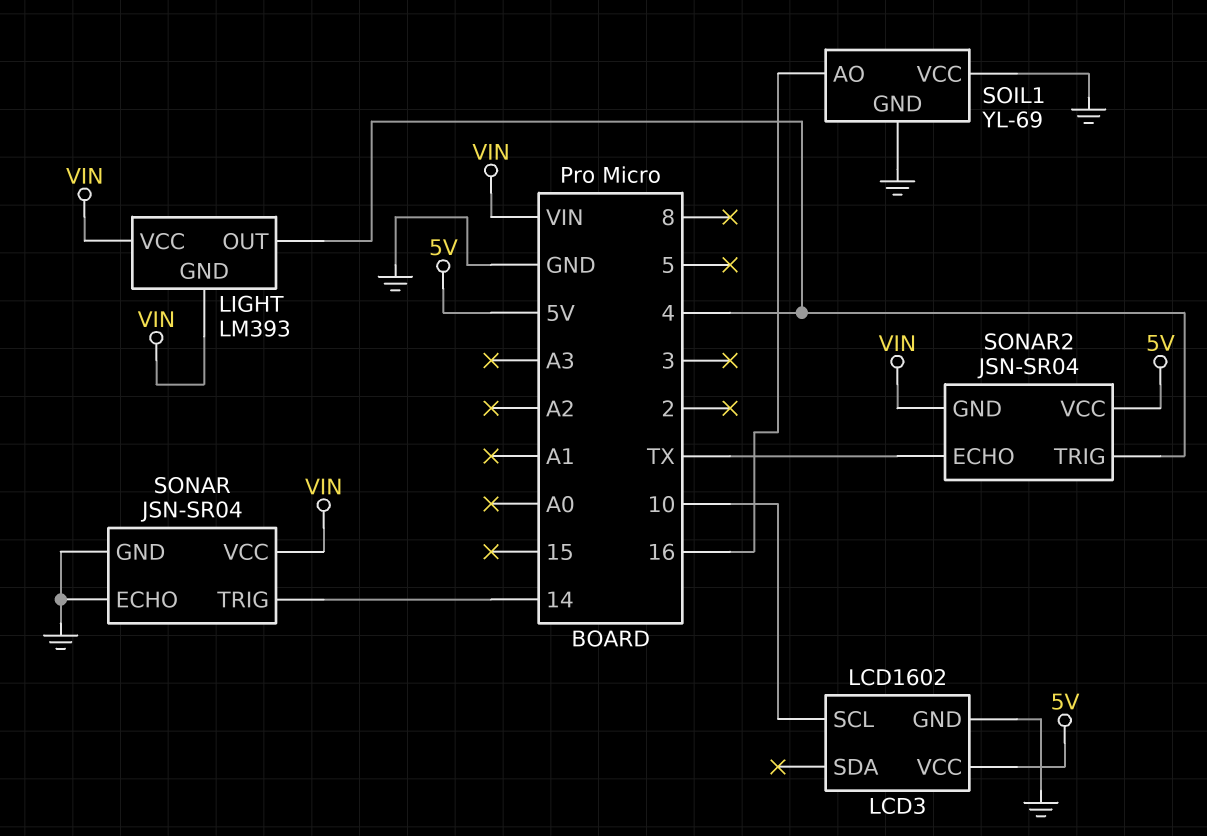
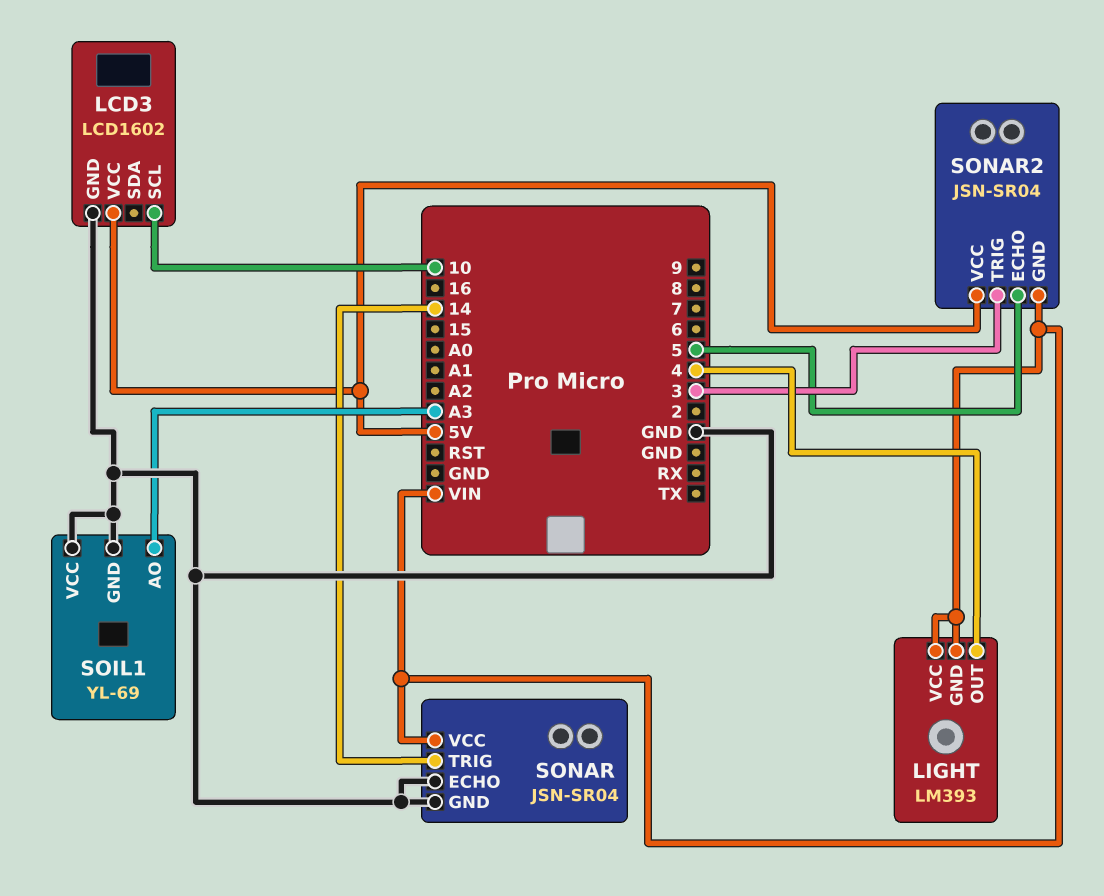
SOIL1 pin AO: 16 -> A3
SONAR2 pin ECHO: TX -> 5
SONAR2 pin TRIG: 4 -> 3

